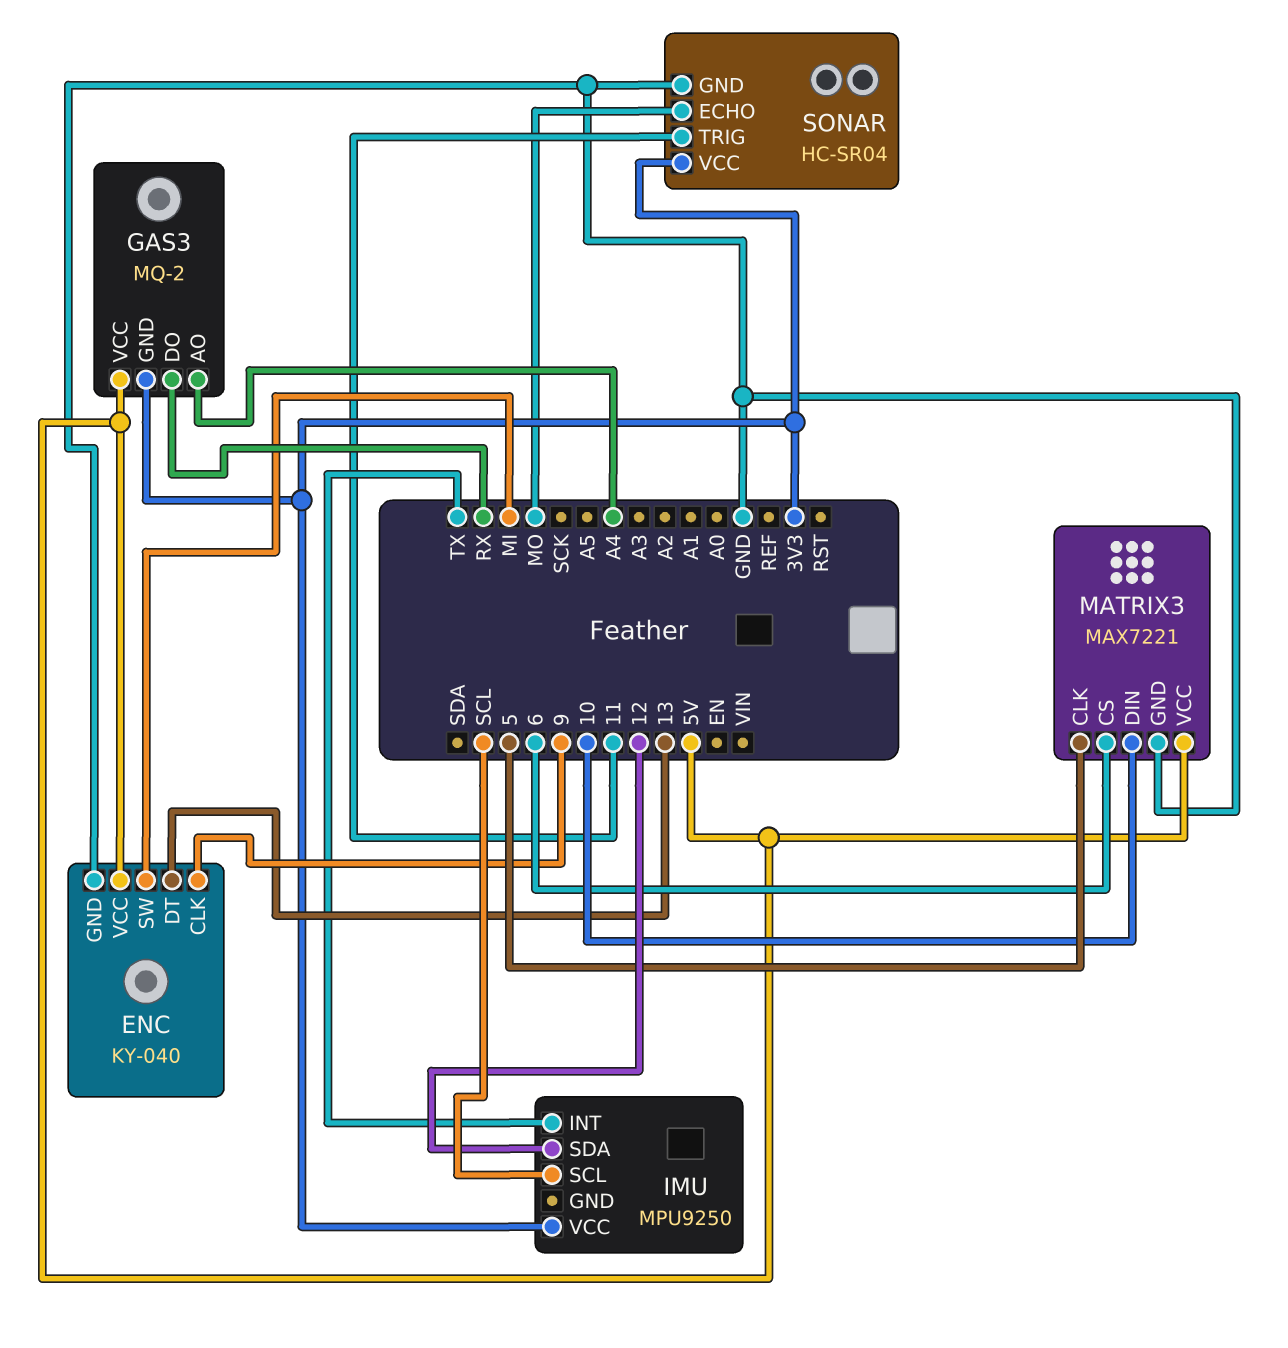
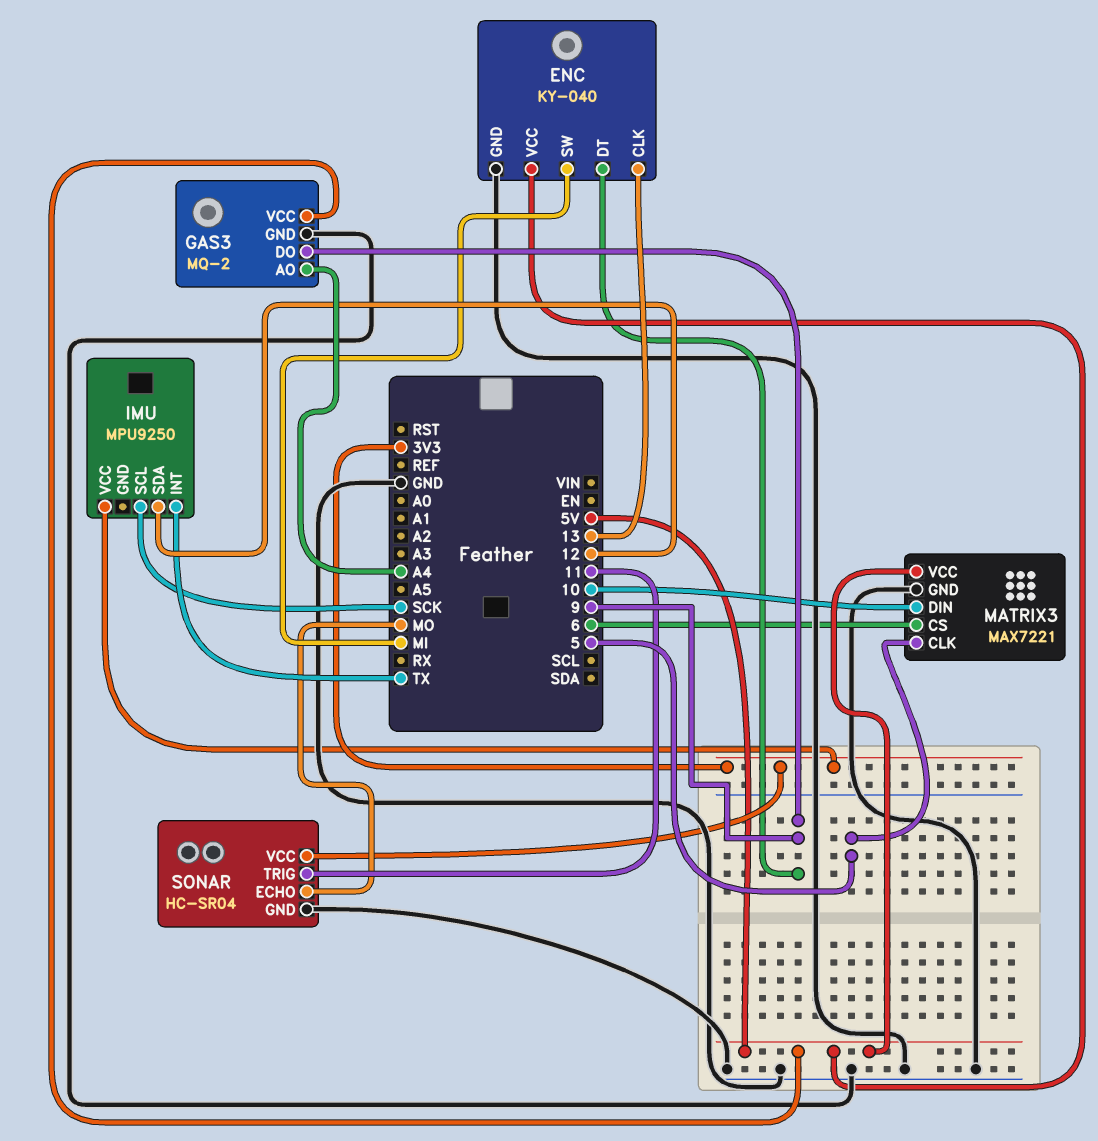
ENC pin CLK: 9 -> 13
ENC pin DT: 13 -> 9
GAS3 pin DO: RX -> 9
GAS3 pin GND: 3V3 -> GND
IMU pin SCL: SCL -> SCK

